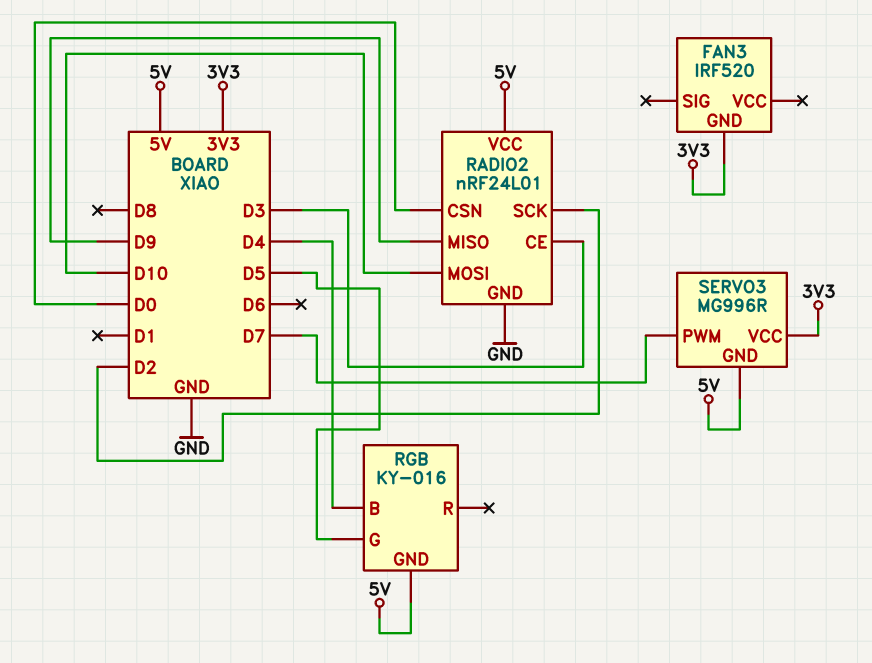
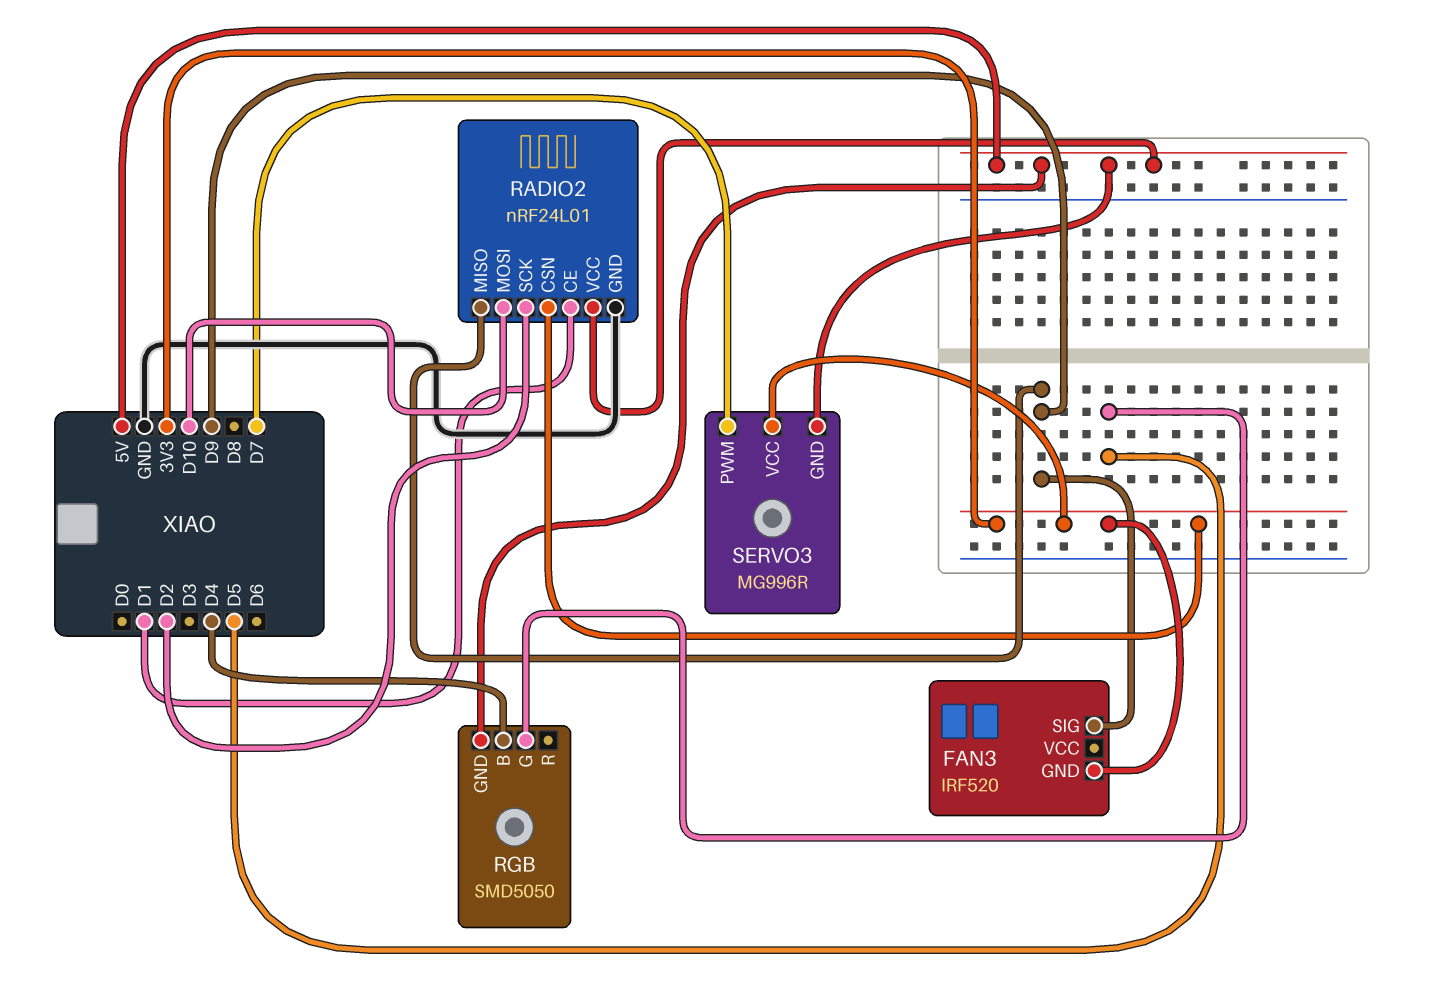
FAN3 pin SIG: none -> D9
RADIO2 pin CE: D3 -> D1
RADIO2 pin CSN: D0 -> 3V3
RGB: KY-016 -> SMD5050

